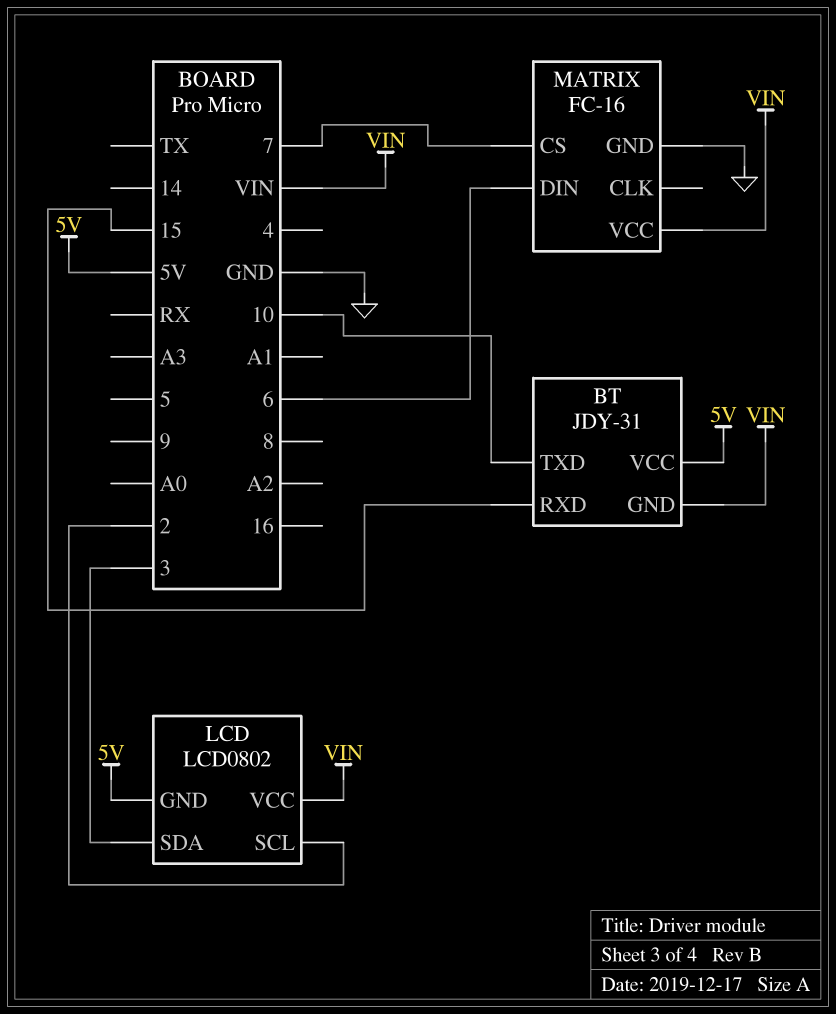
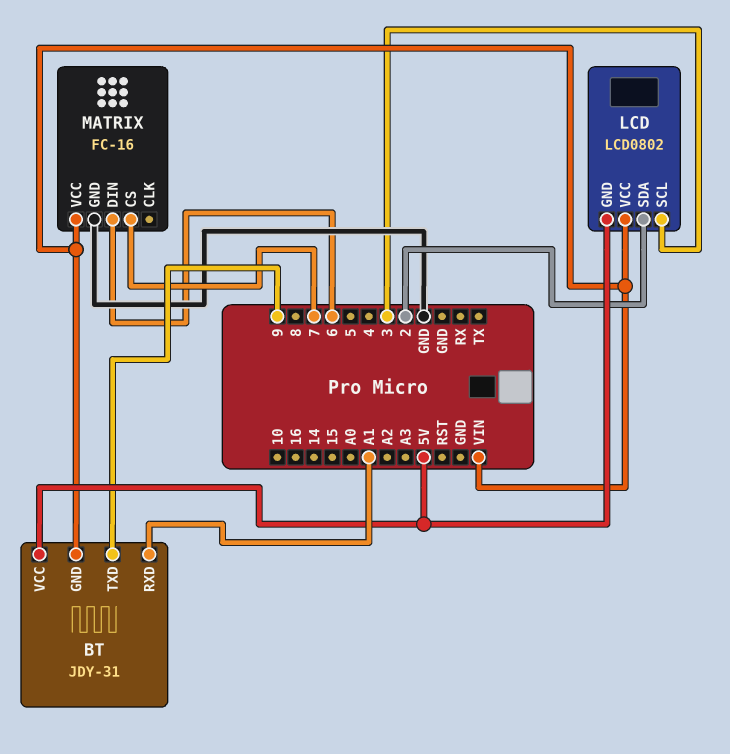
BT pin RXD: 15 -> A1
BT pin TXD: 10 -> 9
LCD pin SCL: 2 -> 3
LCD pin SDA: 3 -> 2

